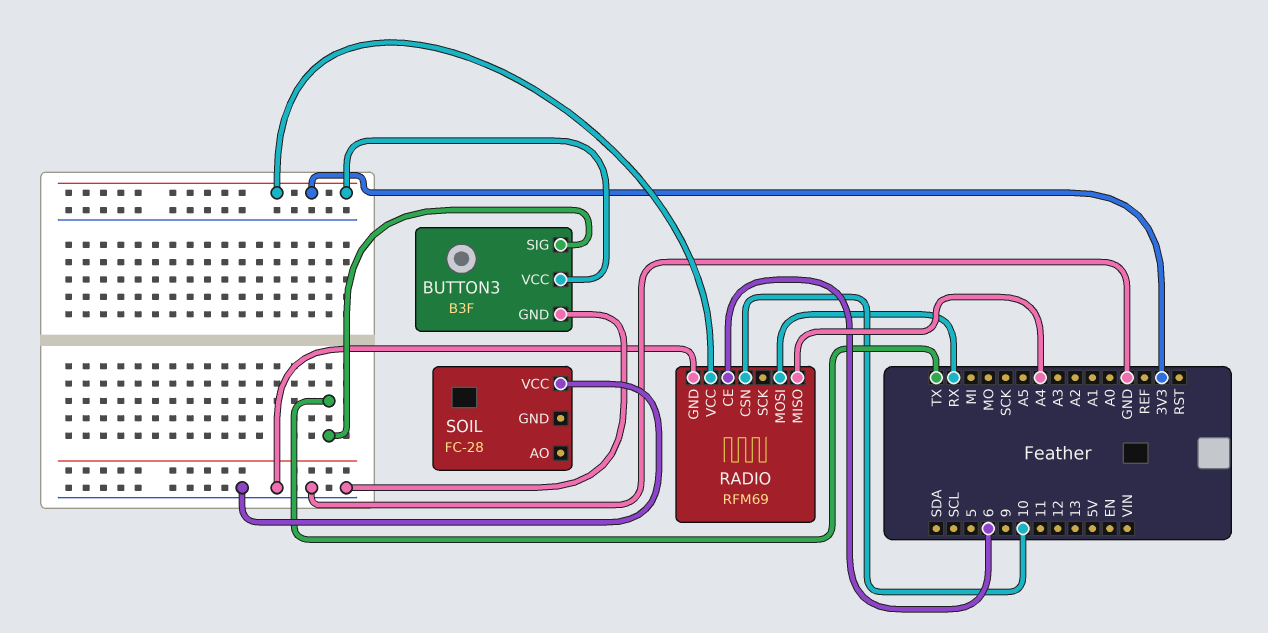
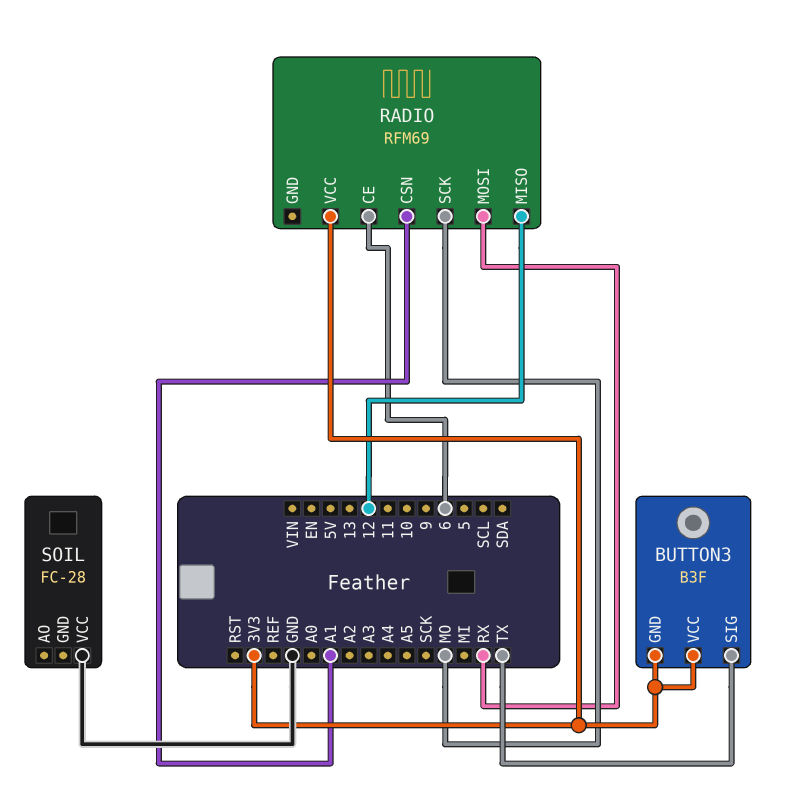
BUTTON3 pin GND: GND -> 3V3
RADIO pin CSN: 10 -> A1
RADIO pin GND: GND -> none
RADIO pin MISO: A4 -> 12
RADIO pin SCK: none -> MO

